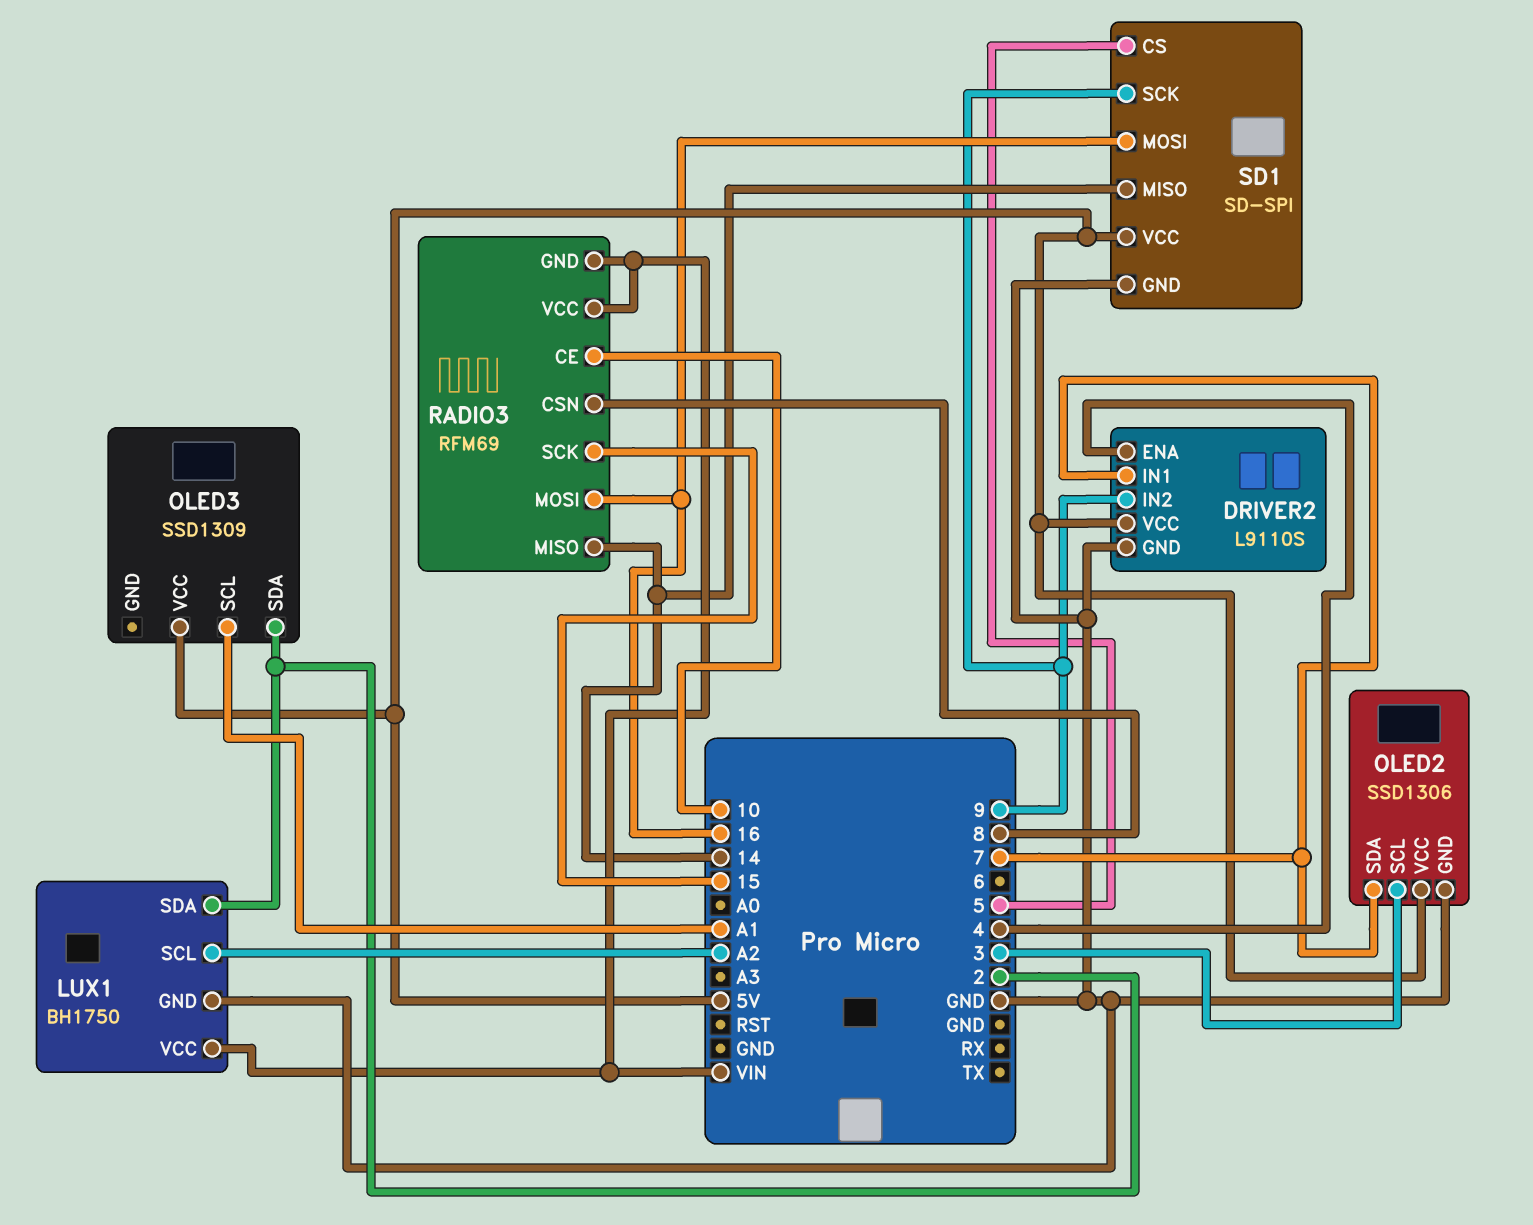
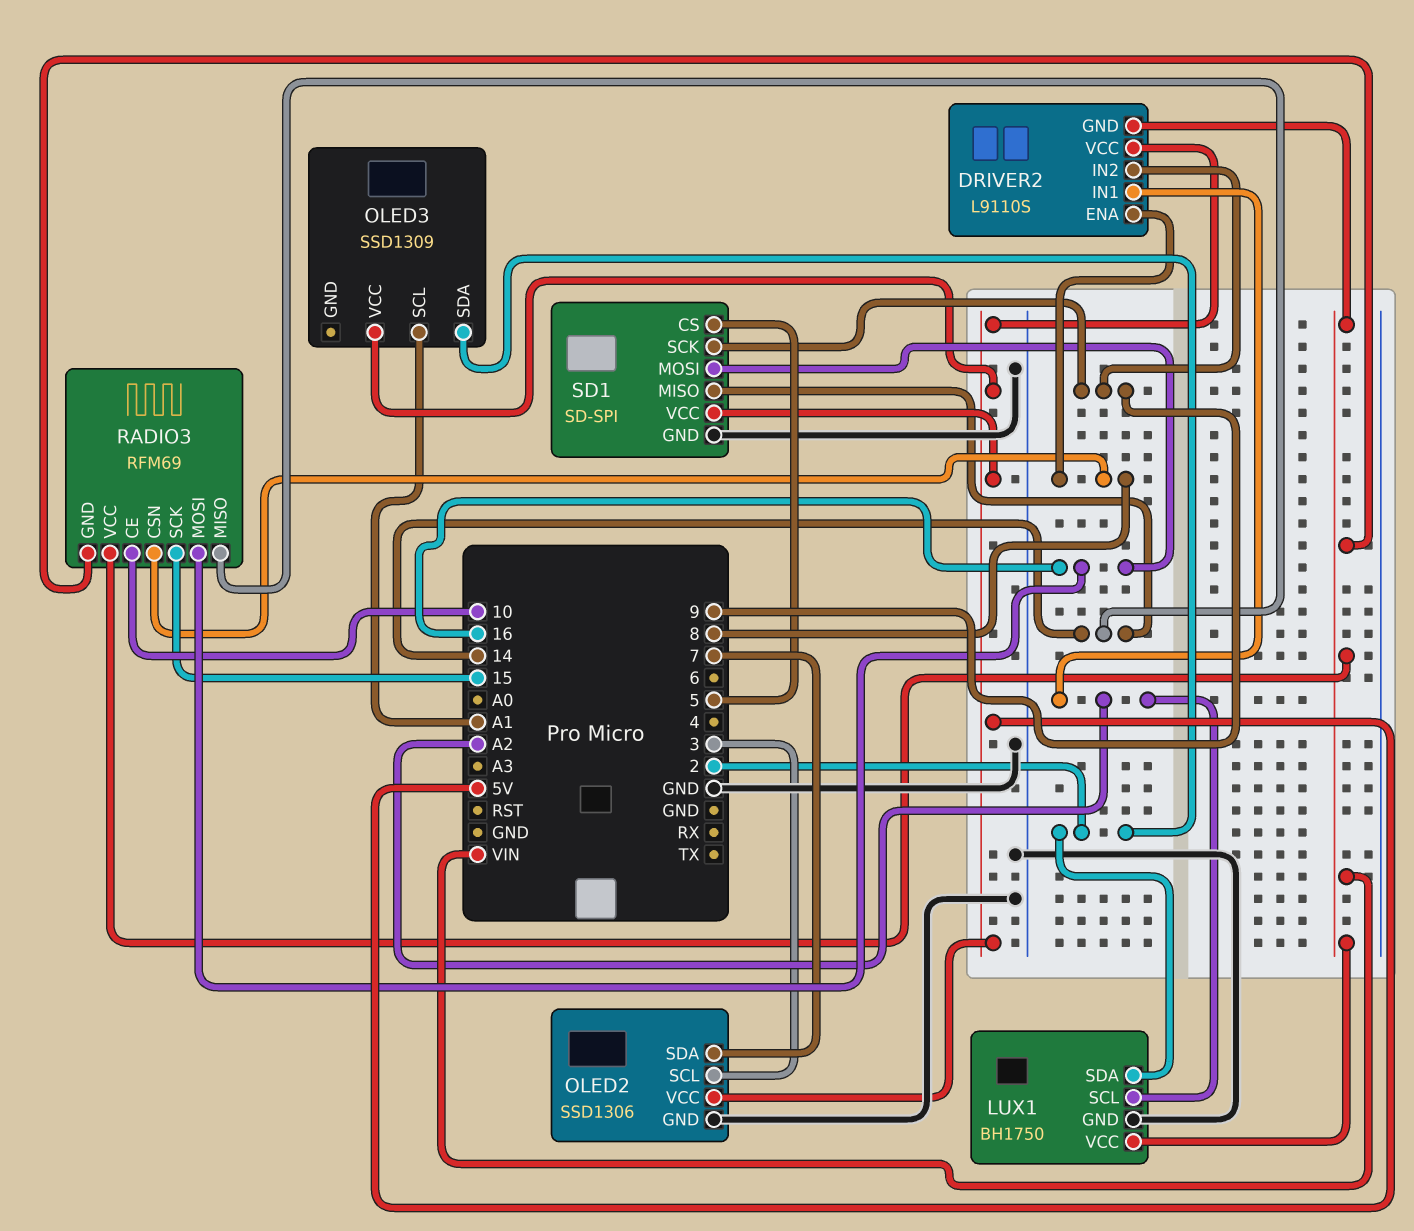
DRIVER2 pin ENA: 4 -> 8
DRIVER2 pin GND: GND -> VIN
DRIVER2 pin IN1: 7 -> A2

